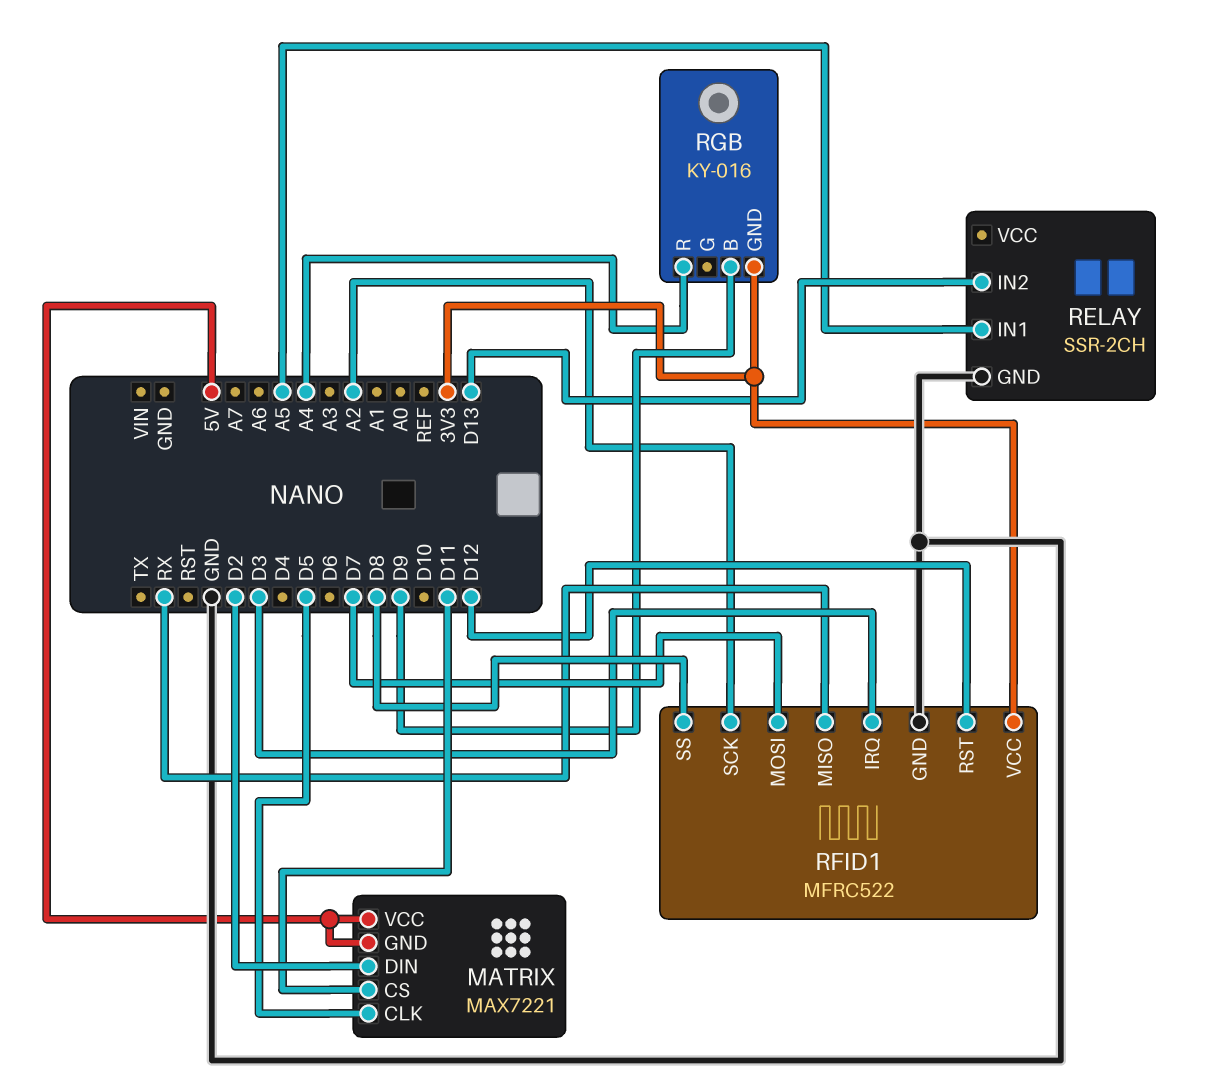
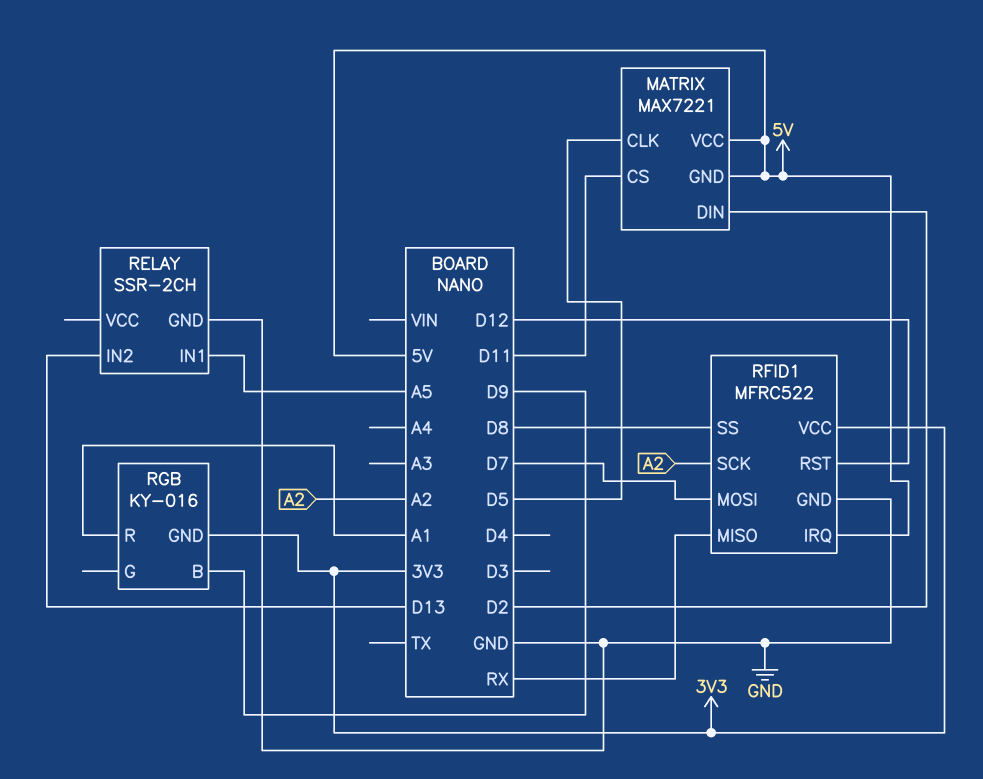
RFID1 pin IRQ: D3 -> 5V
RGB pin R: A4 -> A1

